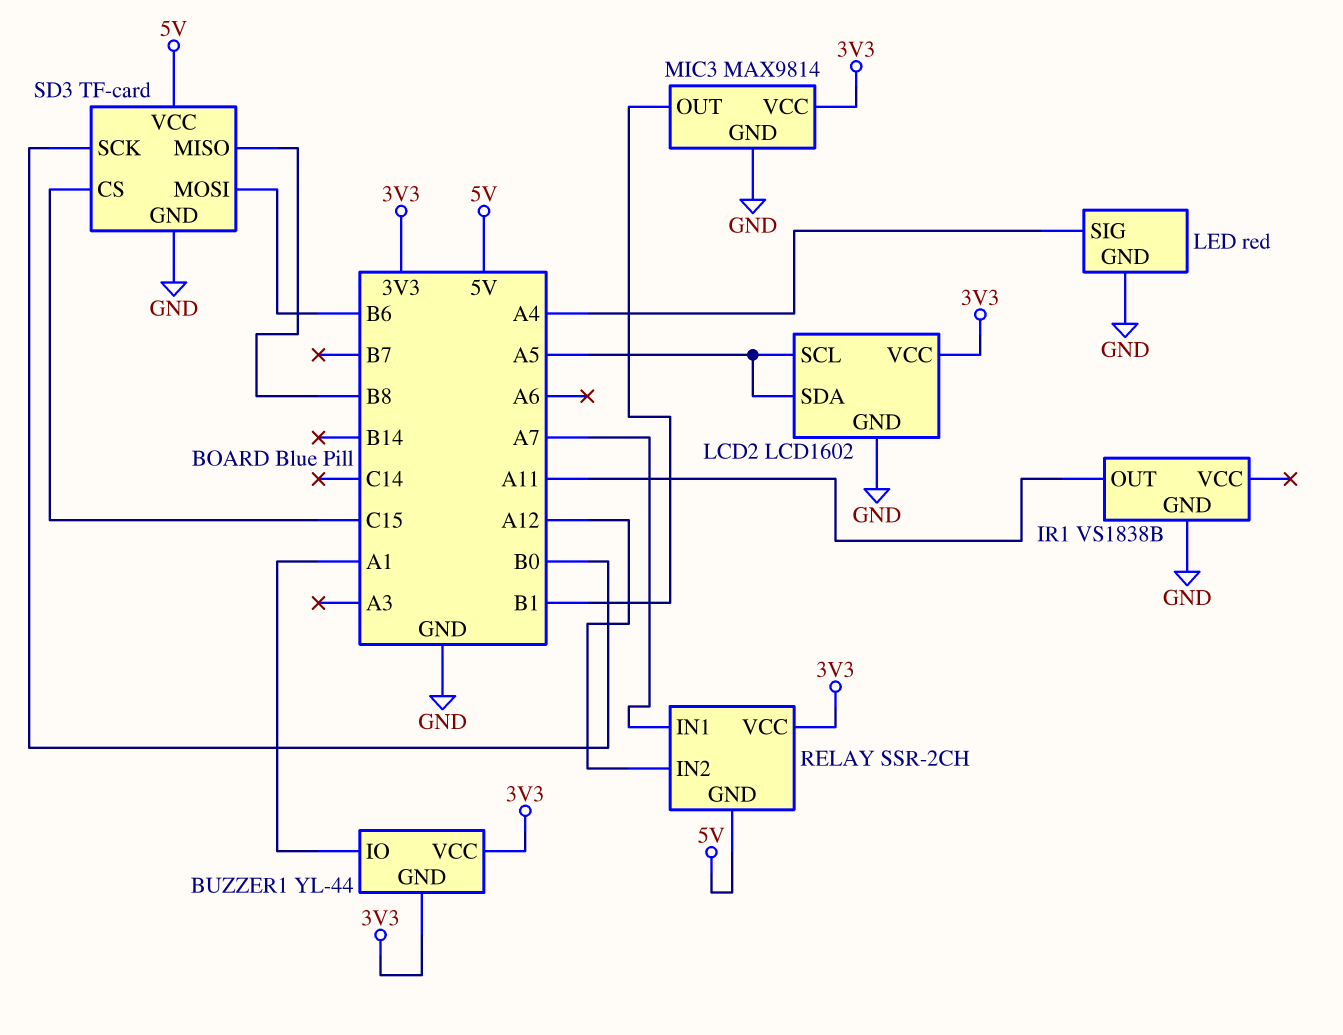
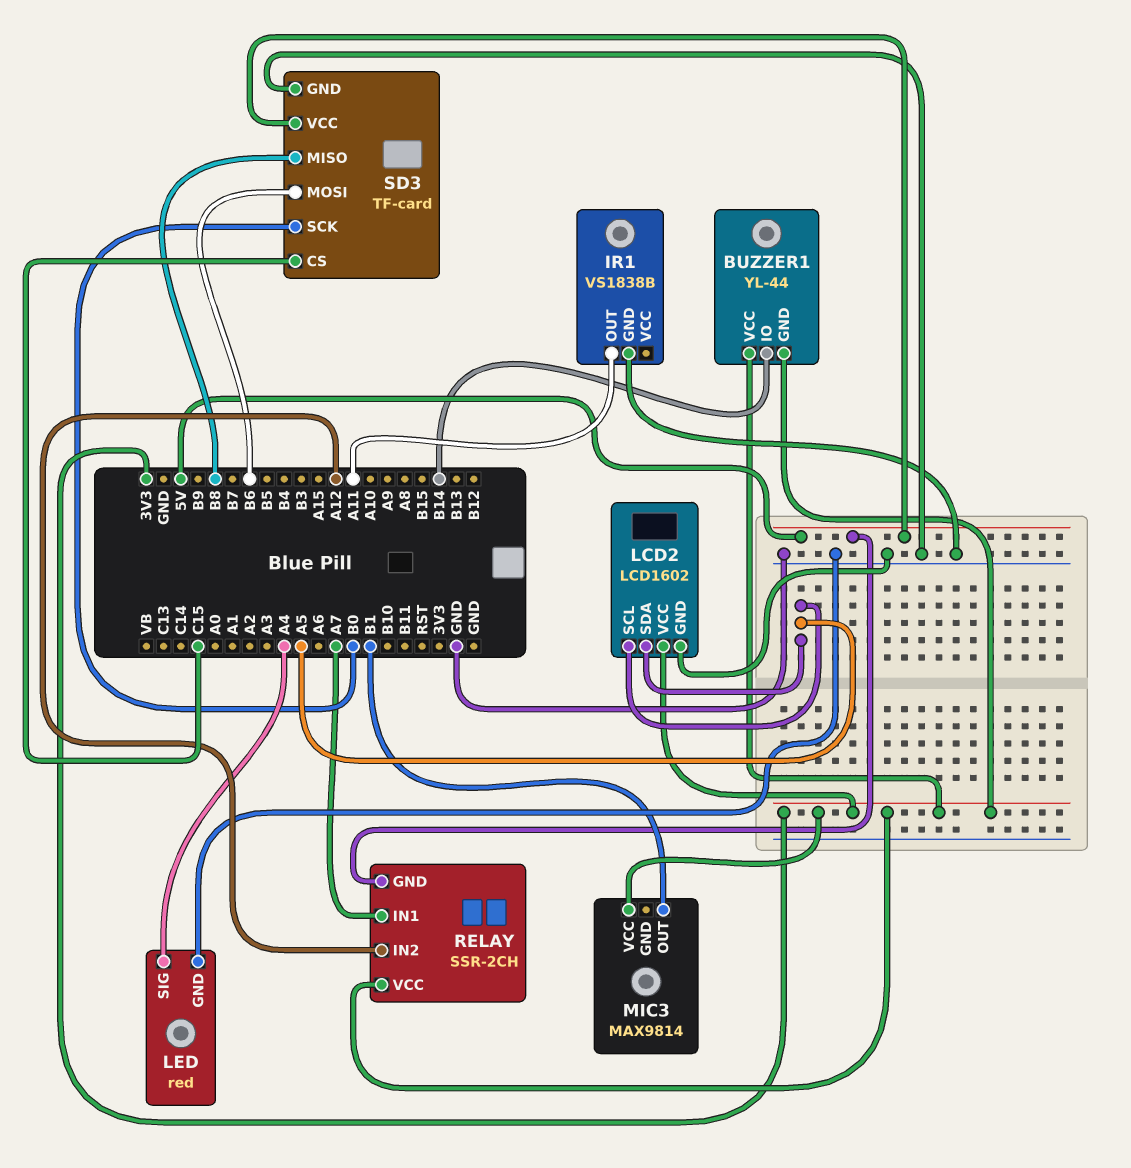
BUZZER1 pin IO: A1 -> B14
MIC3 pin GND: GND -> none

